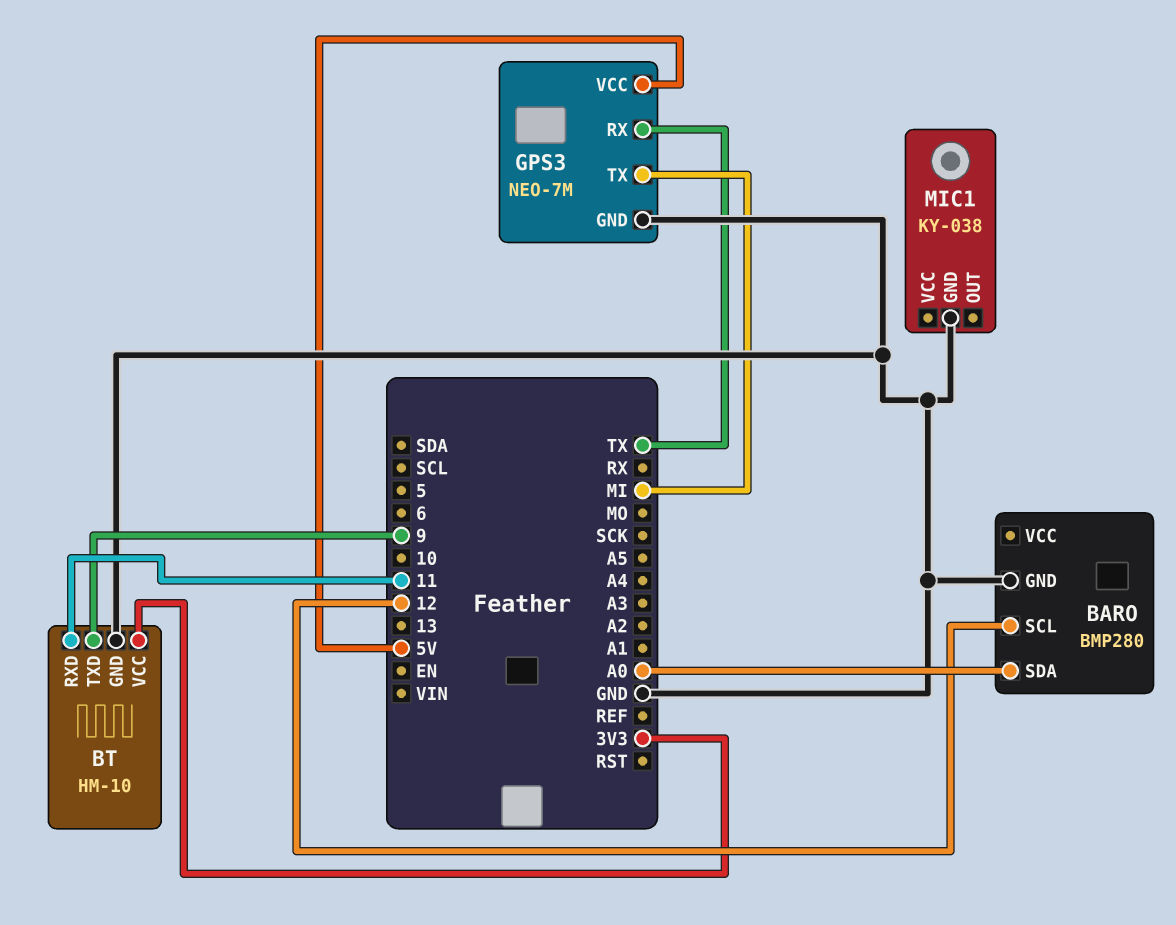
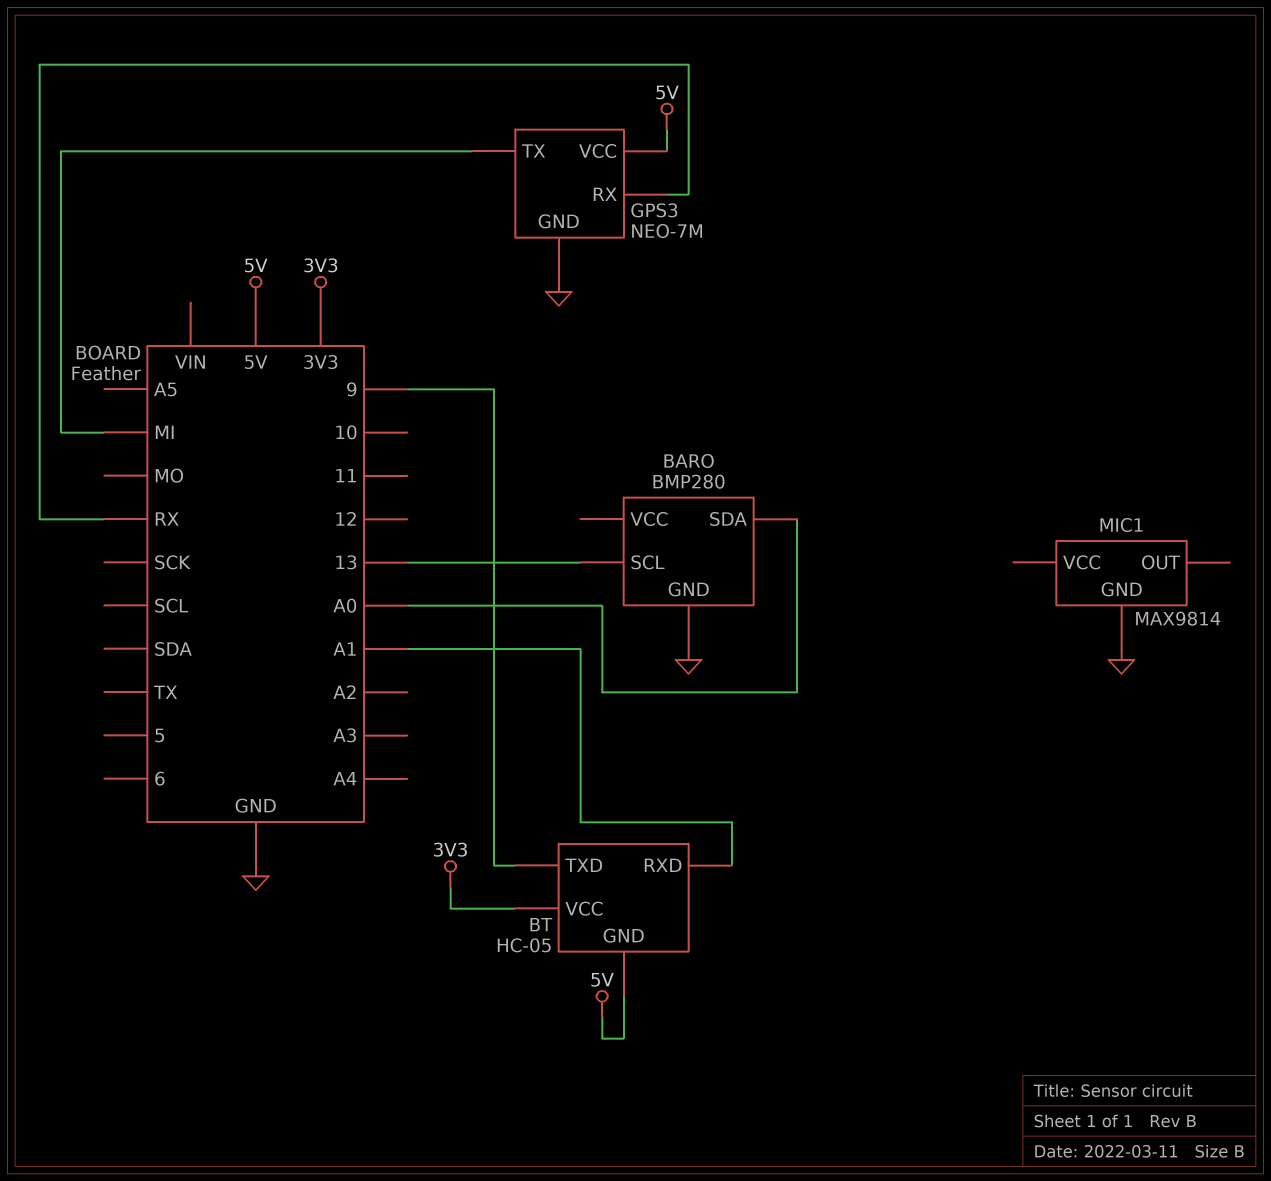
BARO pin SCL: 12 -> 13
BT: HM-10 -> HC-05
BT pin GND: GND -> 5V
BT pin RXD: 11 -> A1
GPS3 pin RX: TX -> RX
MIC1: KY-038 -> MAX9814

